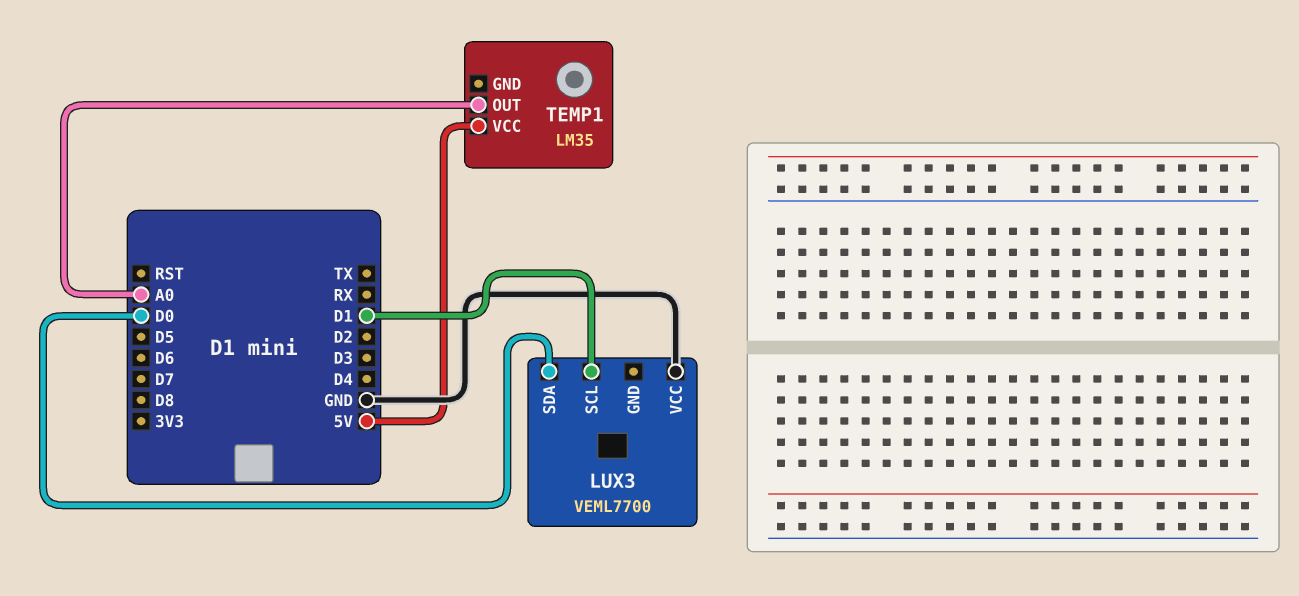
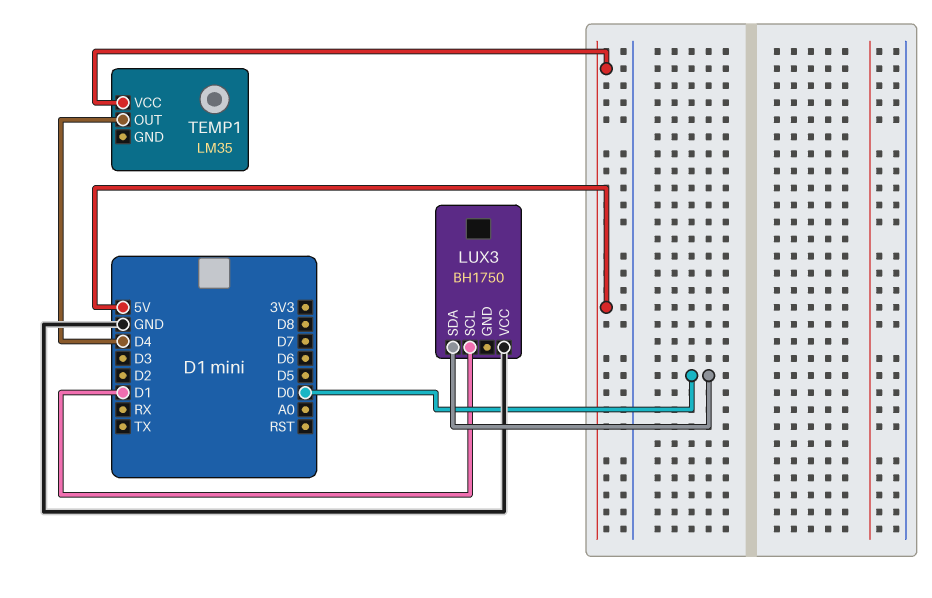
LUX3: VEML7700 -> BH1750
TEMP1 pin OUT: A0 -> D4

